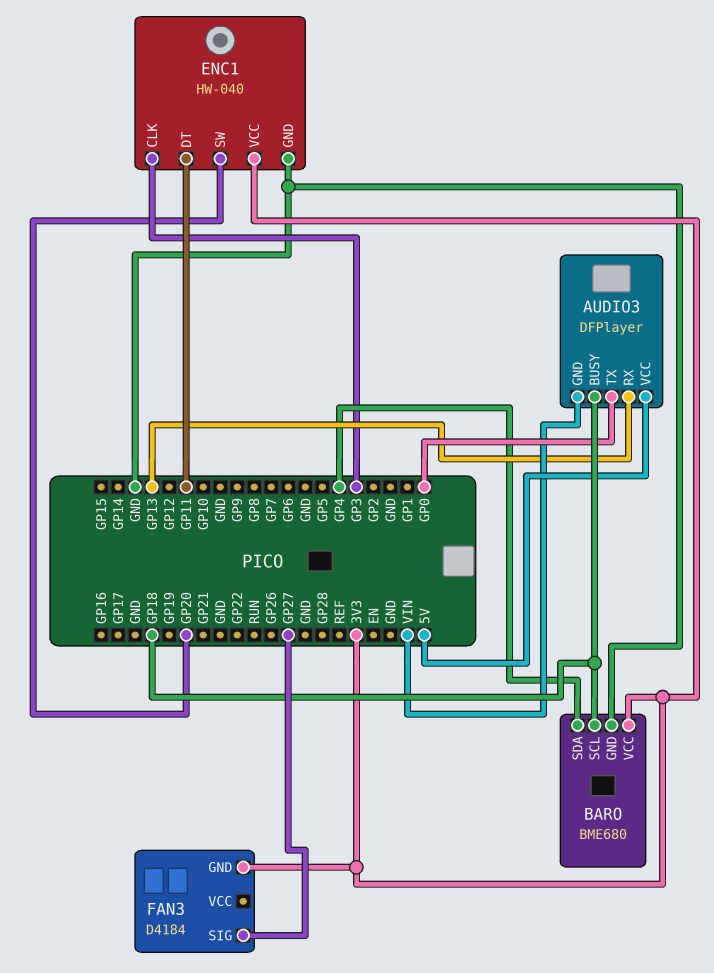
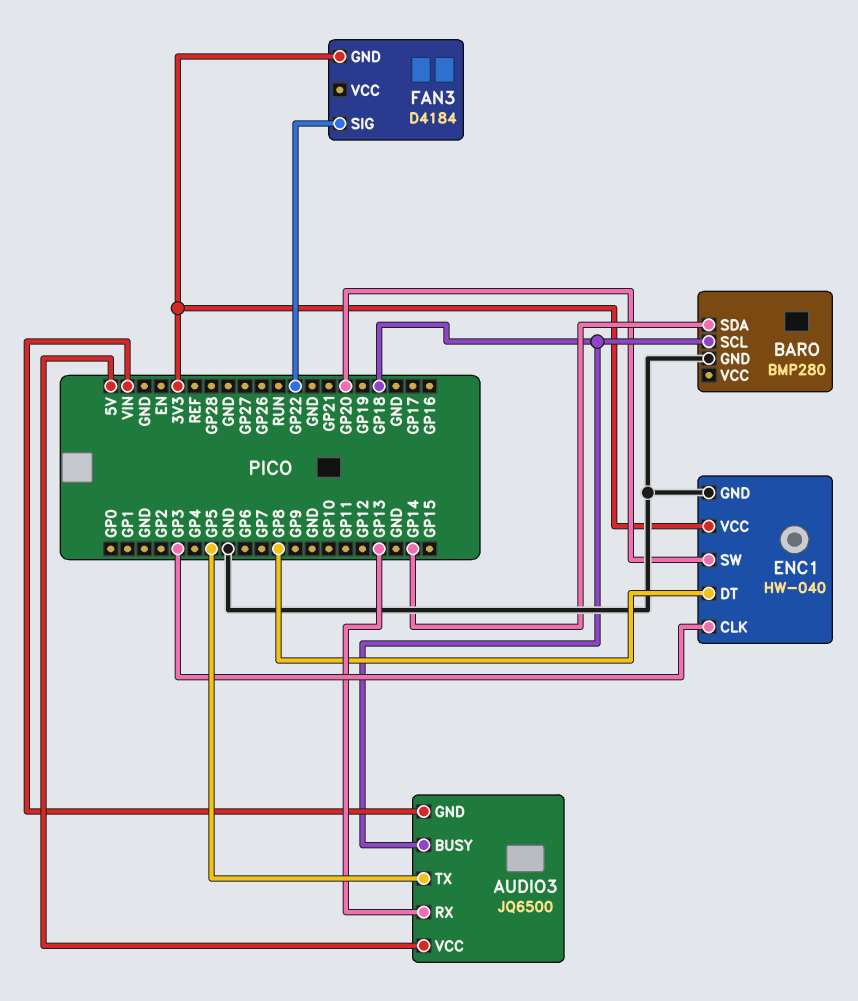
AUDIO3: DFPlayer -> JQ6500
AUDIO3 pin TX: GP0 -> GP5
BARO: BME680 -> BMP280
BARO pin SDA: GP4 -> GP14
BARO pin VCC: 3V3 -> none
ENC1 pin DT: GP11 -> GP8
FAN3 pin SIG: GP27 -> GP22

